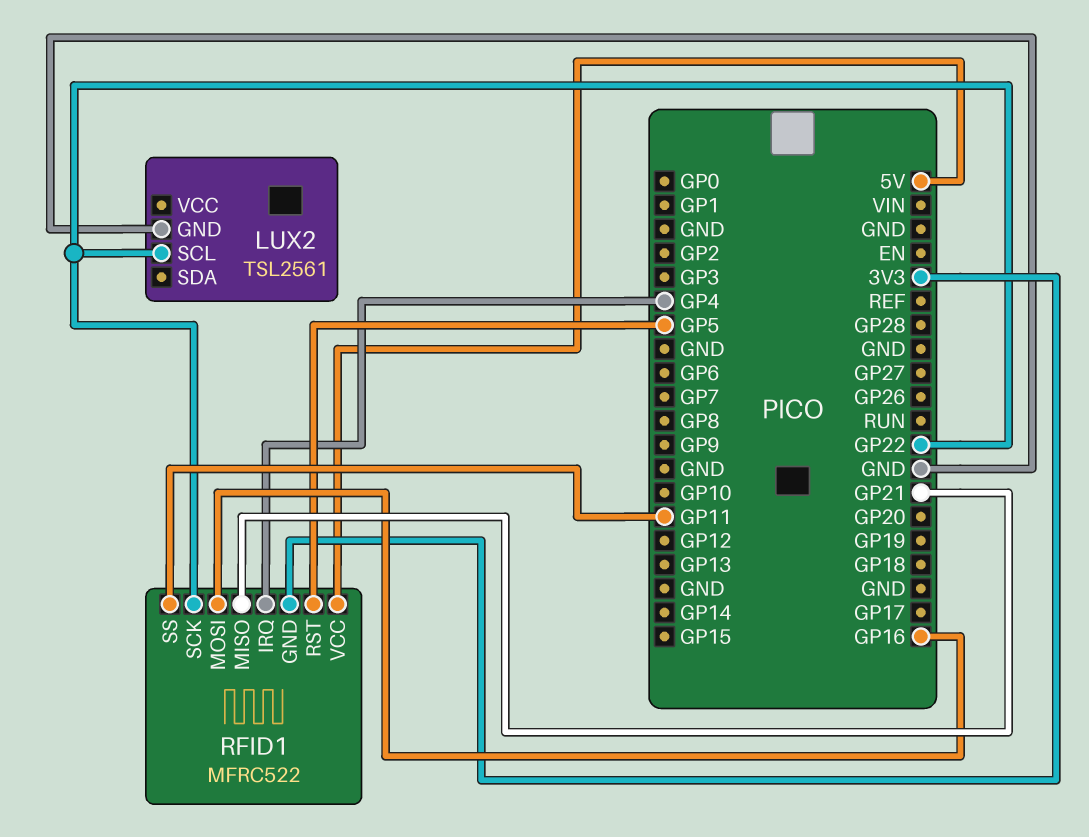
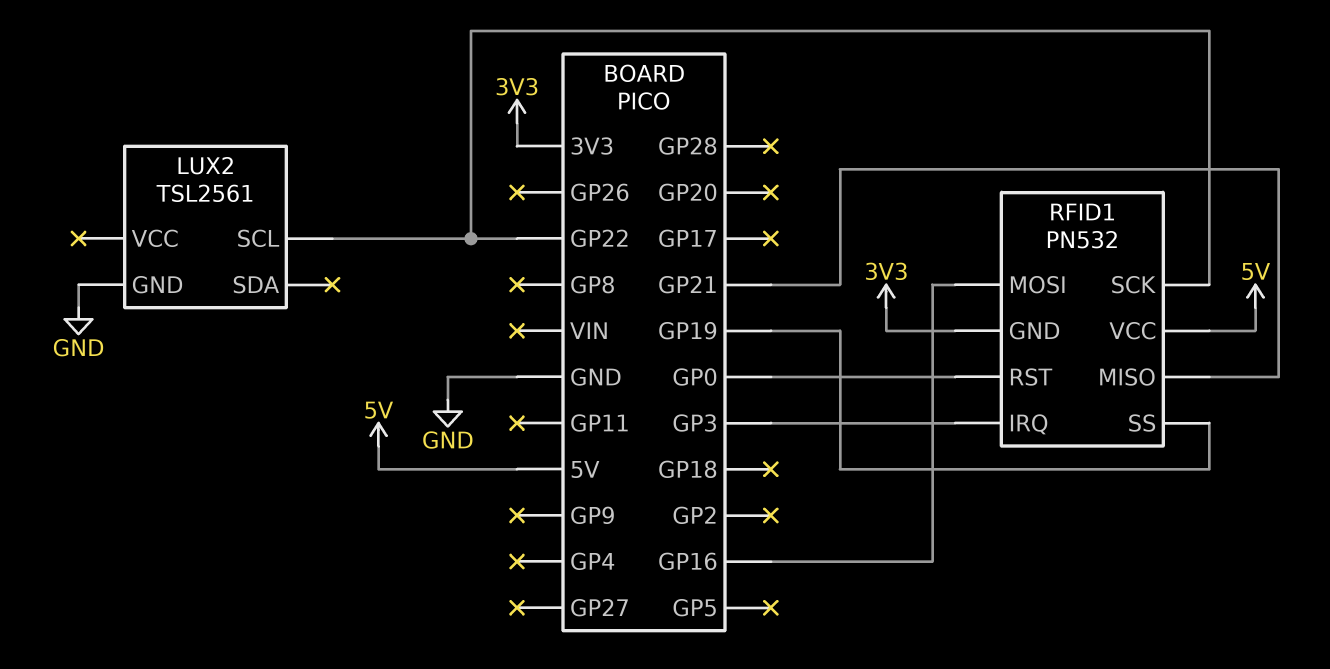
RFID1: MFRC522 -> PN532
RFID1 pin IRQ: GP4 -> GP3
RFID1 pin RST: GP5 -> GP0
RFID1 pin SS: GP11 -> GP19

